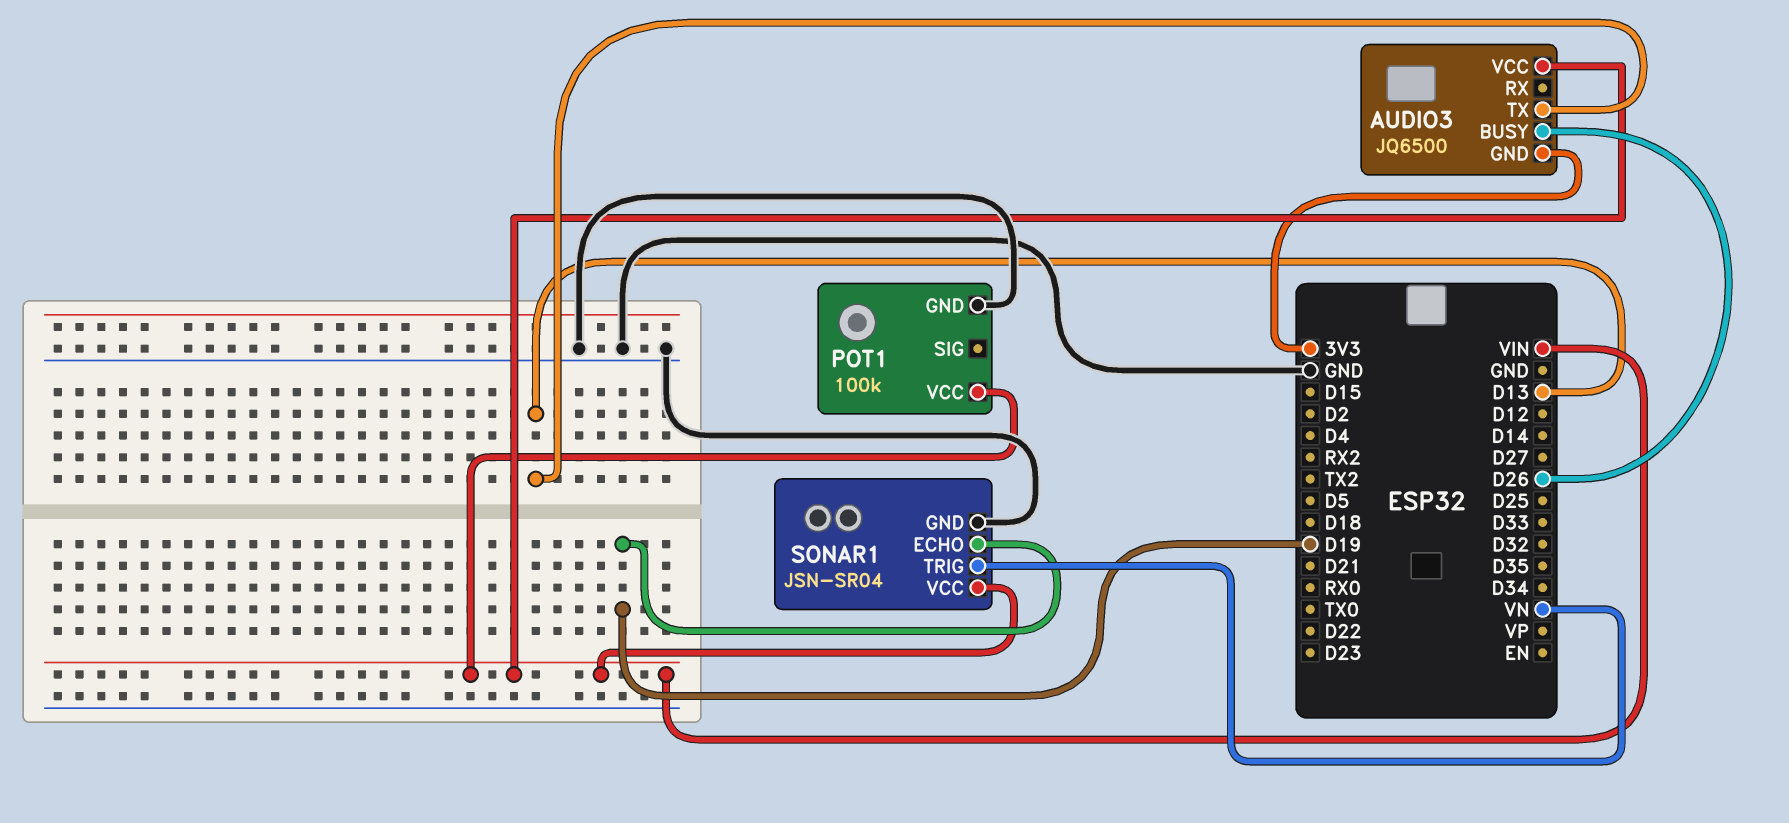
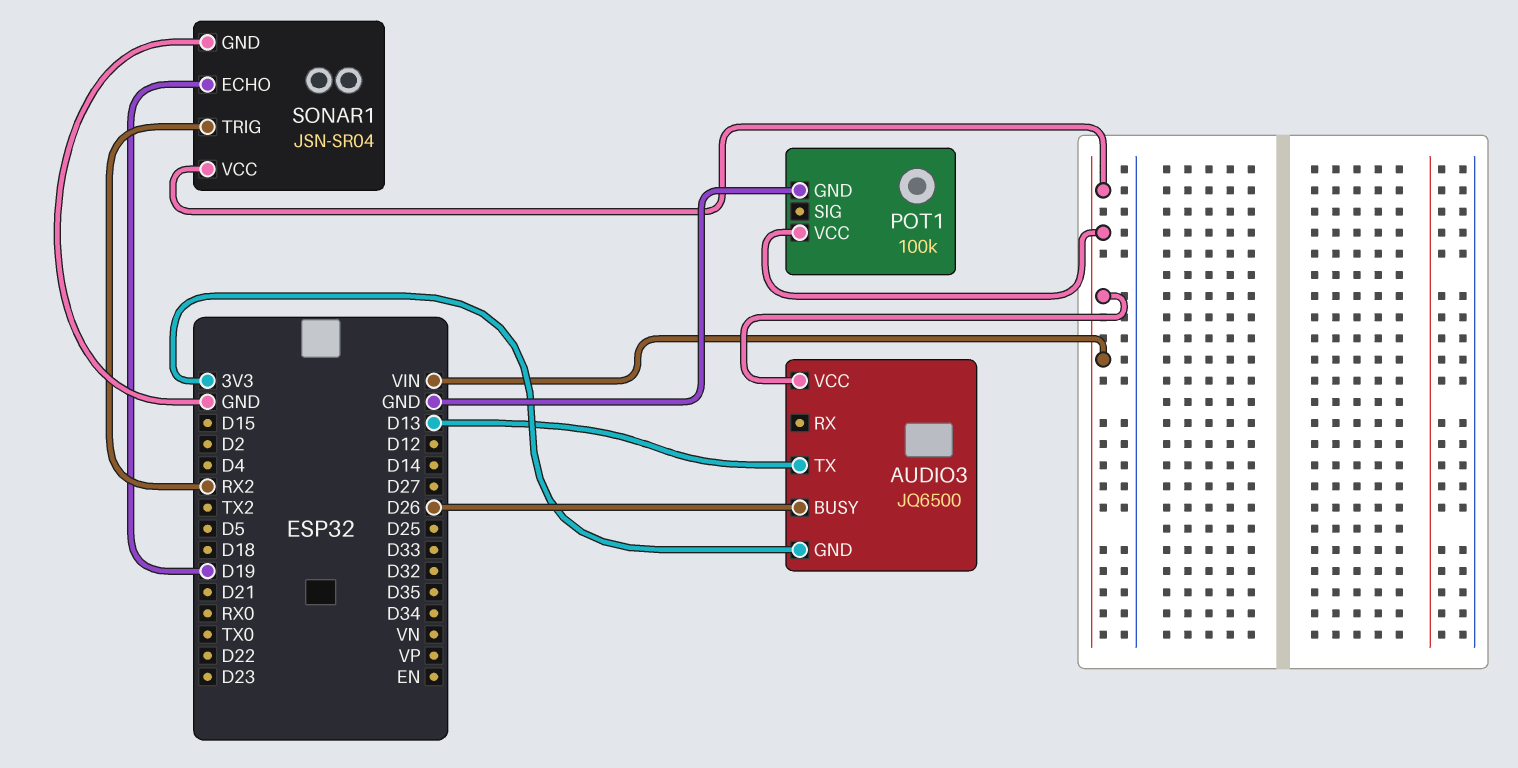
SONAR1 pin TRIG: VN -> RX2

